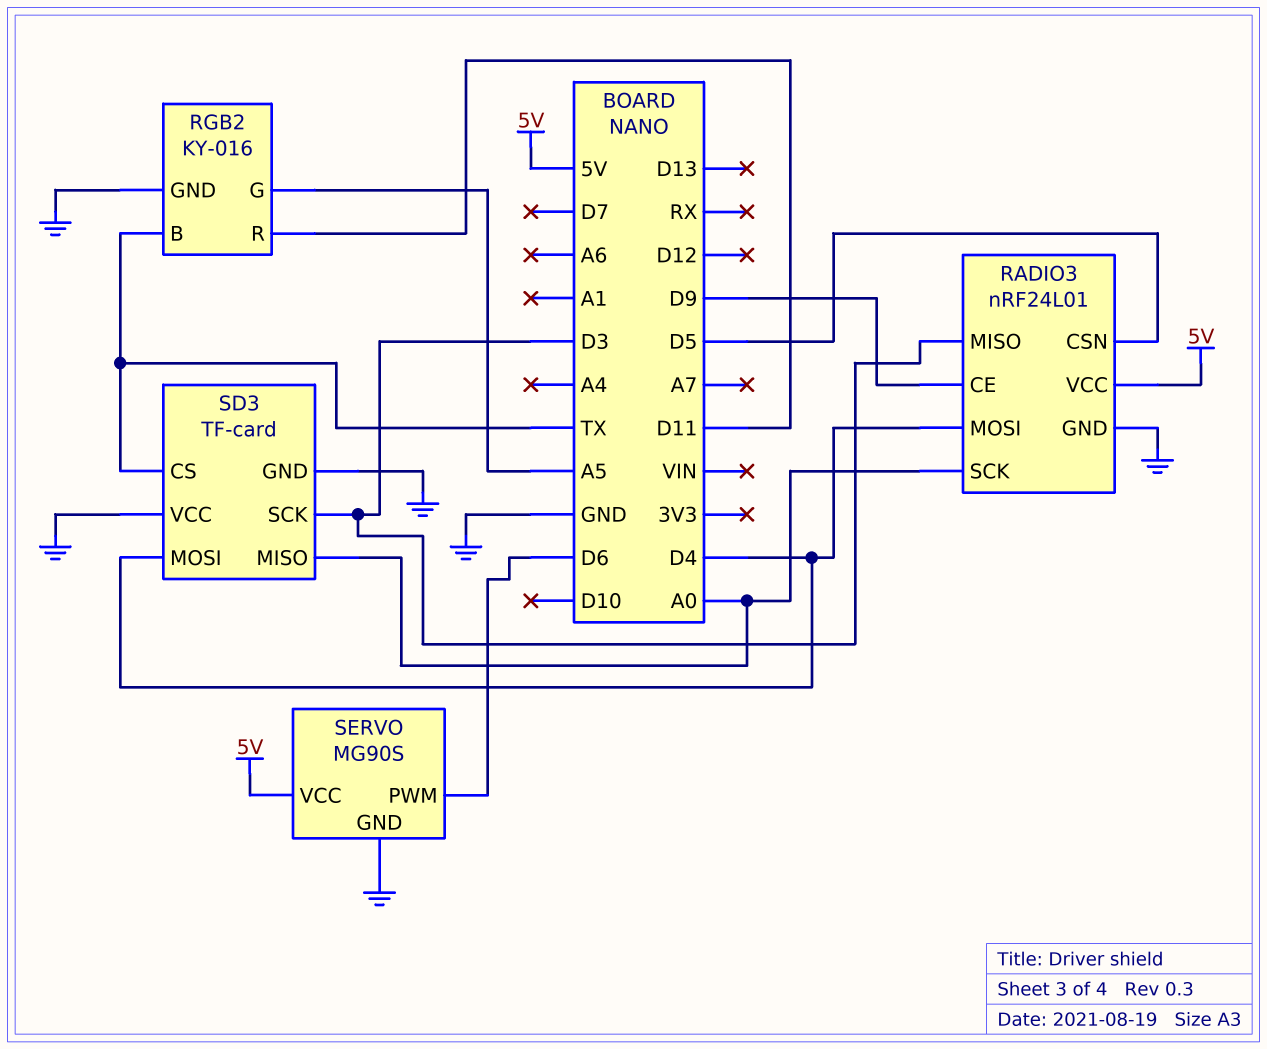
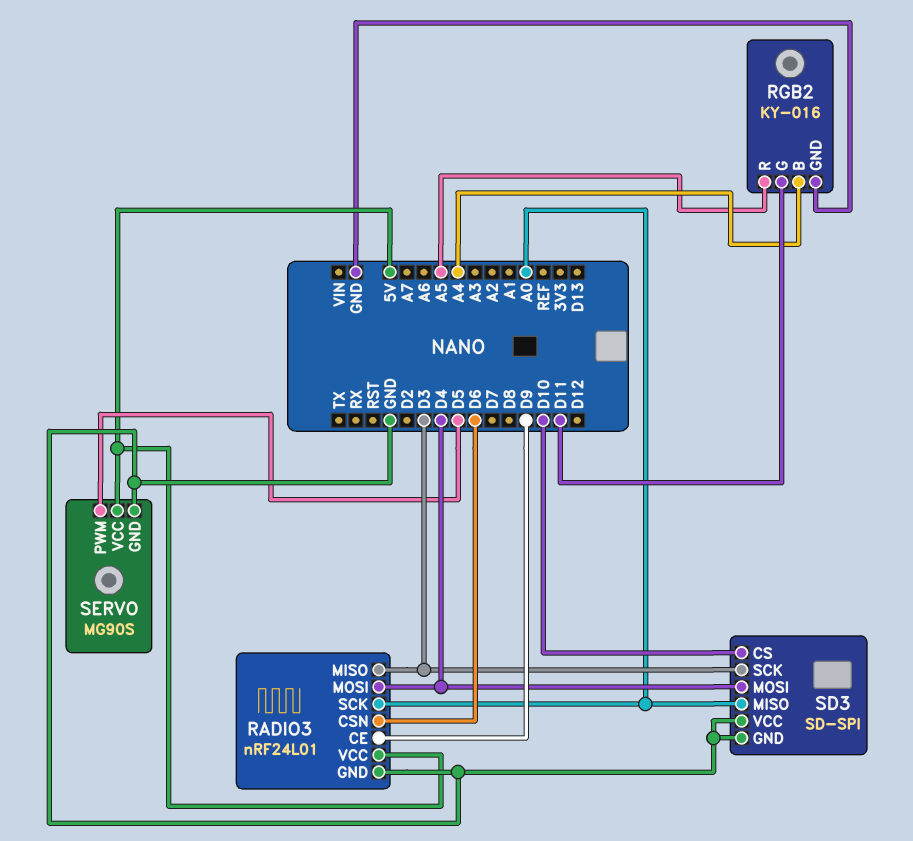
RADIO3 pin CSN: D5 -> D6
RGB2 pin B: TX -> A4
RGB2 pin G: A5 -> D11
RGB2 pin R: D11 -> A5
SD3: TF-card -> SD-SPI
SD3 pin CS: TX -> D10
SERVO pin PWM: D6 -> D5

